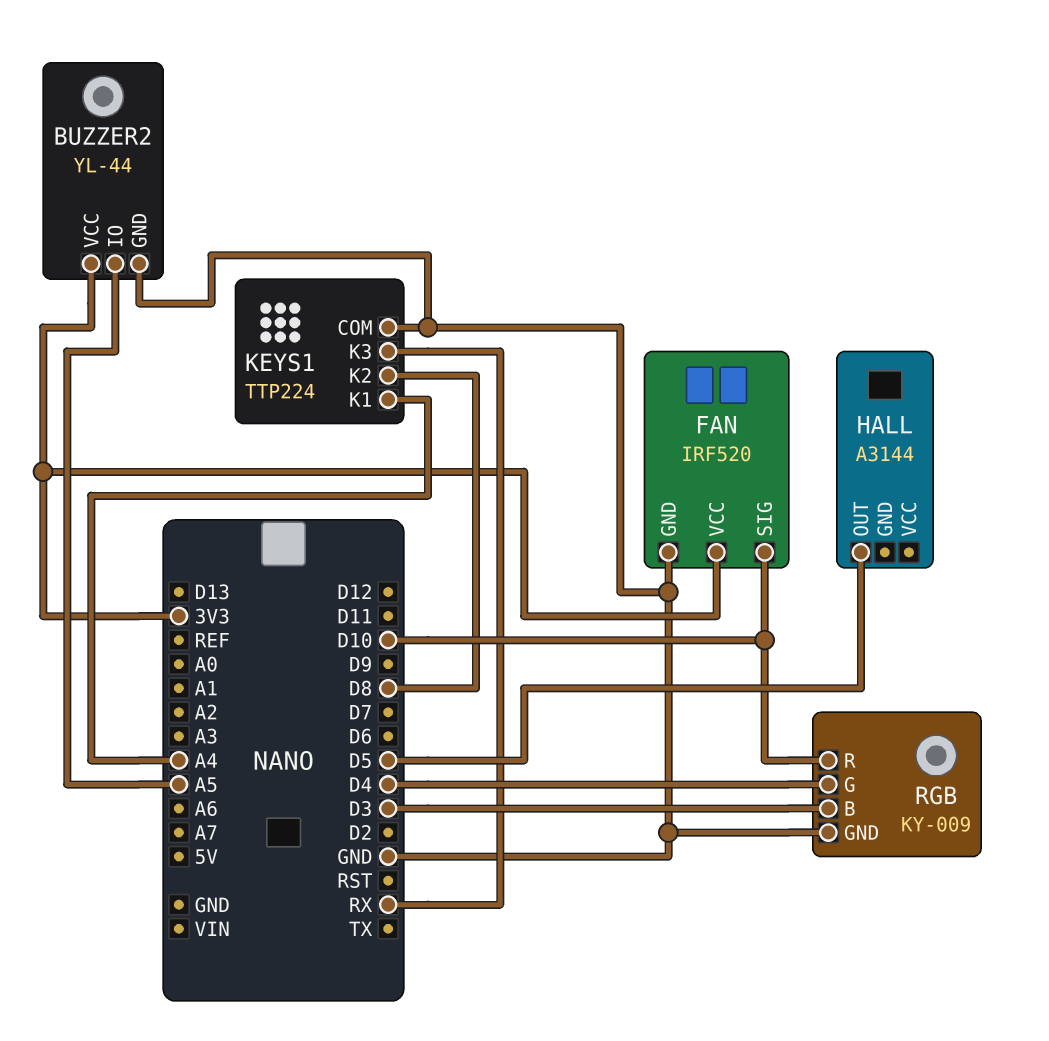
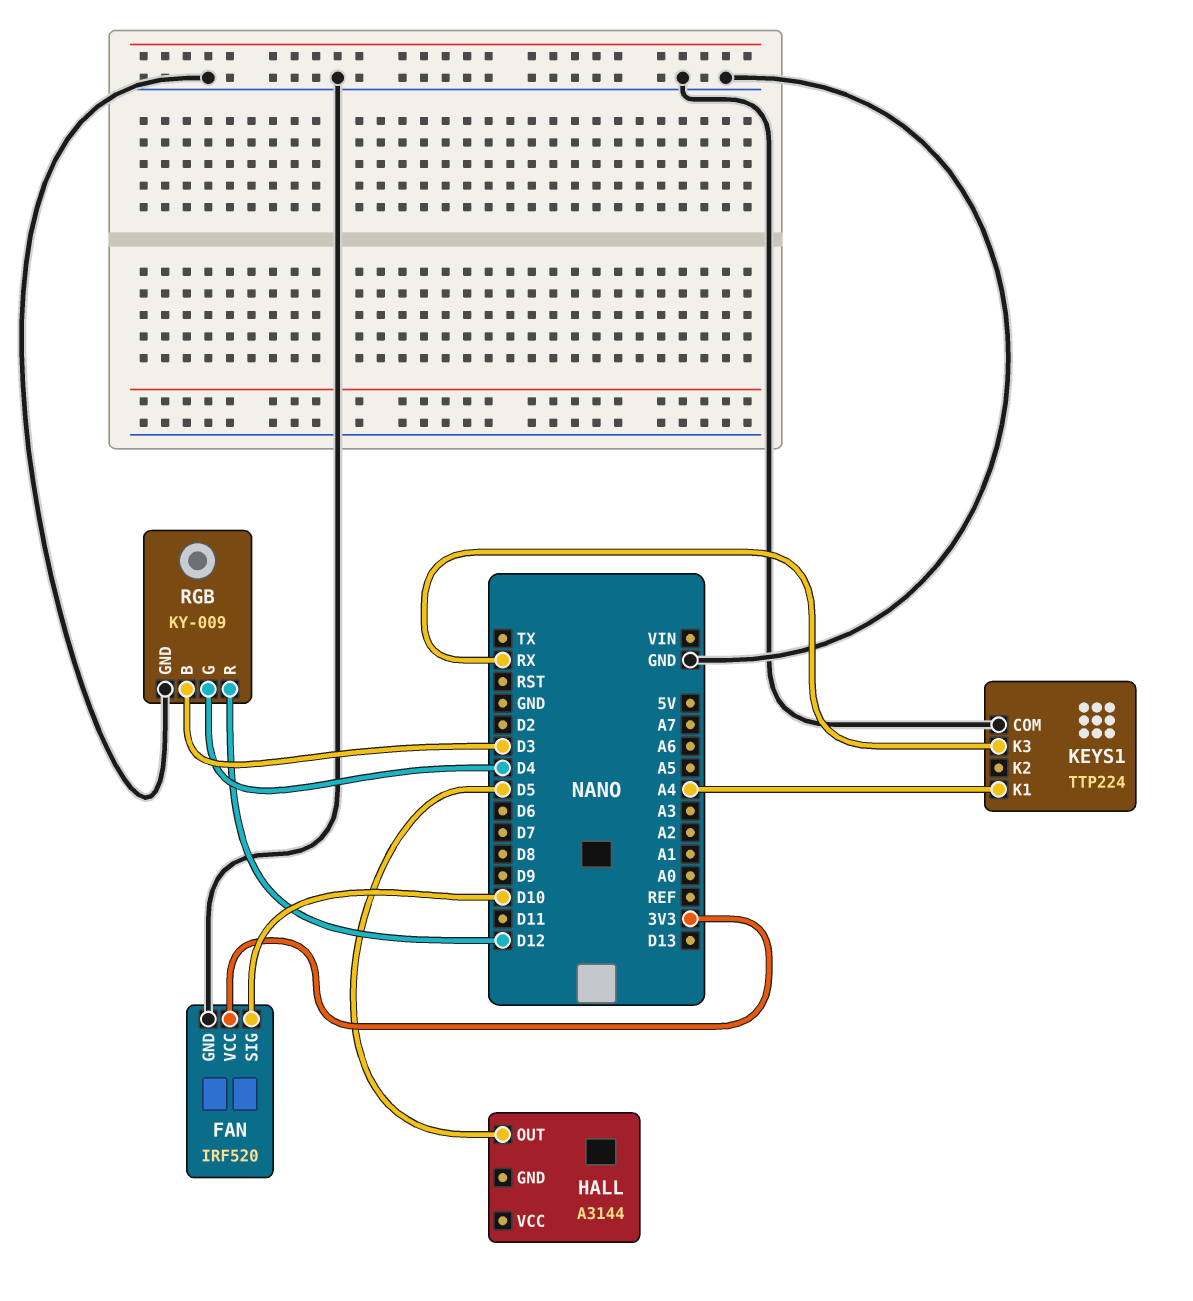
BUZZER2: YL-44 -> none
BUZZER2 pin GND: GND -> none
BUZZER2 pin IO: A5 -> none
BUZZER2 pin VCC: 3V3 -> none
KEYS1 pin K2: D8 -> none
RGB pin R: D10 -> D12

